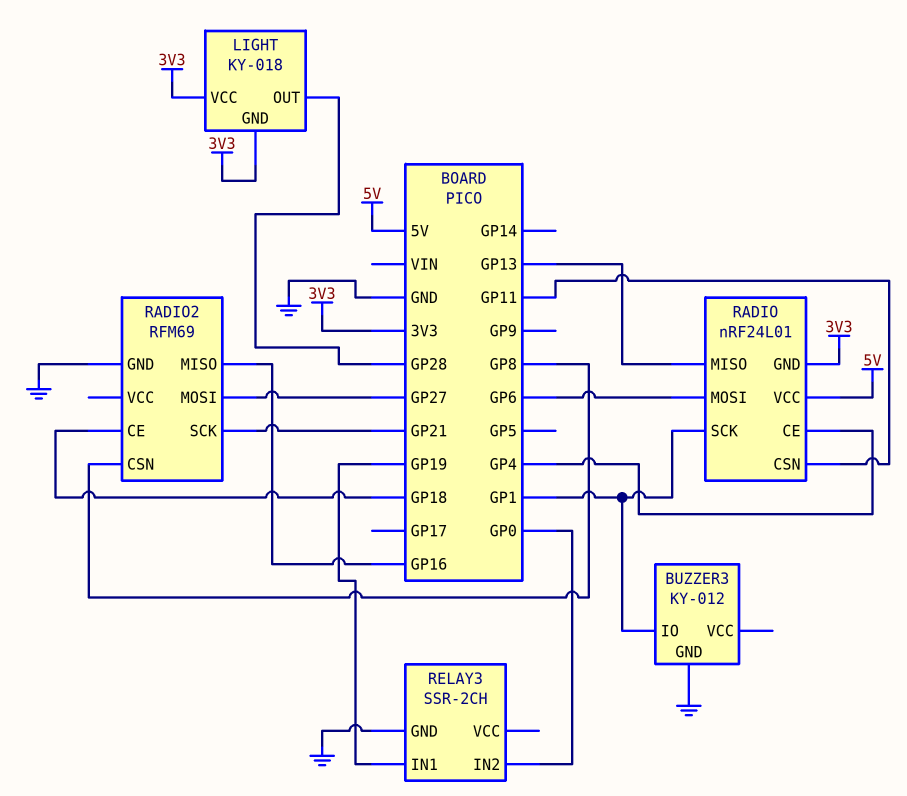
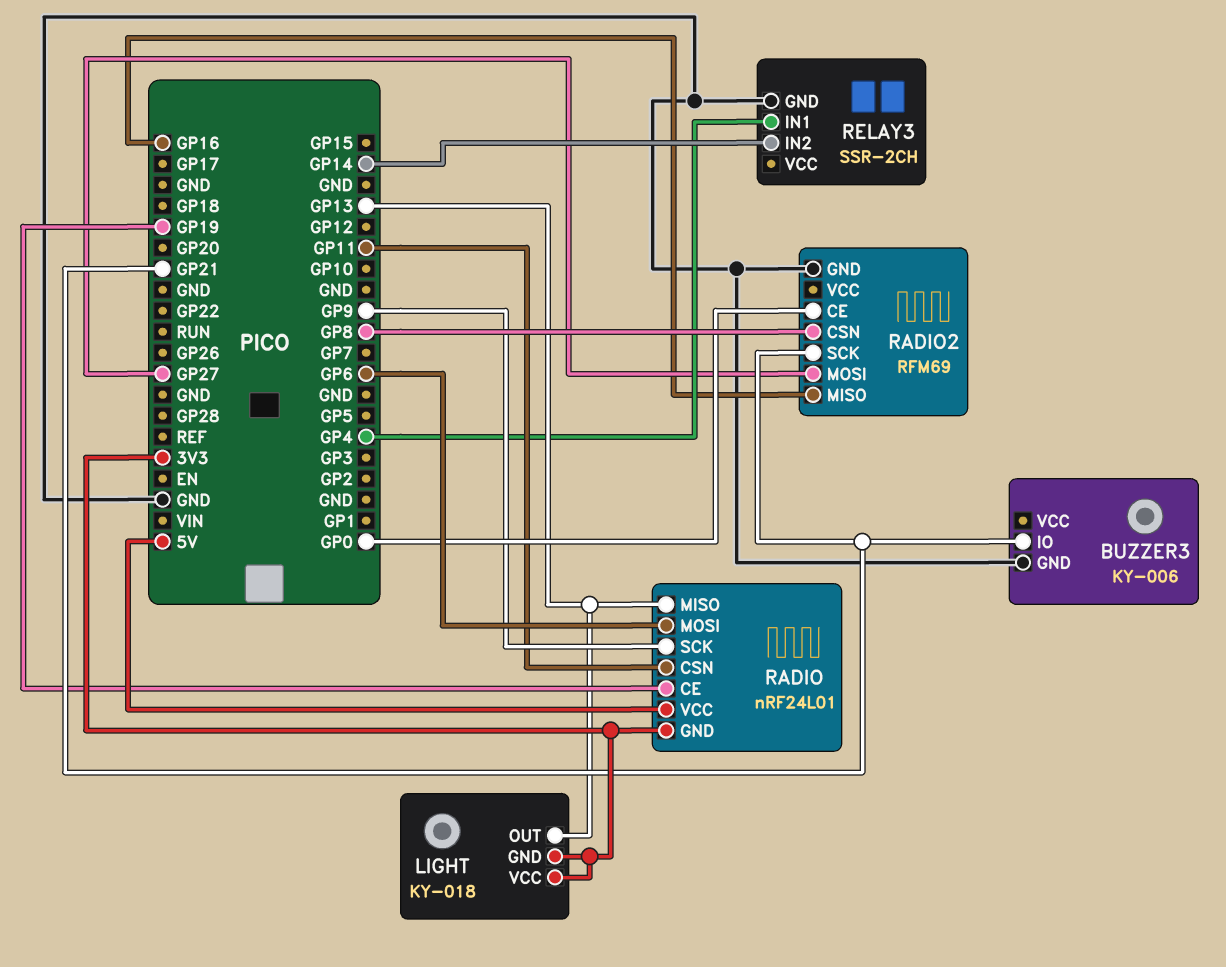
BUZZER3: KY-012 -> KY-006
BUZZER3 pin IO: GP1 -> GP21
LIGHT pin OUT: GP28 -> GP13
RADIO pin CE: GP4 -> GP19
RADIO pin SCK: GP1 -> GP9
RADIO2 pin CE: GP18 -> GP0
RELAY3 pin IN1: GP19 -> GP4
RELAY3 pin IN2: GP0 -> GP14

